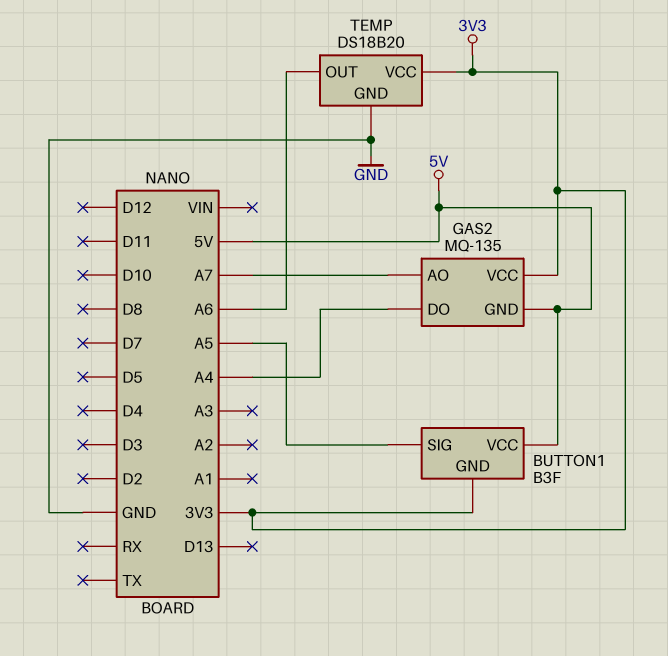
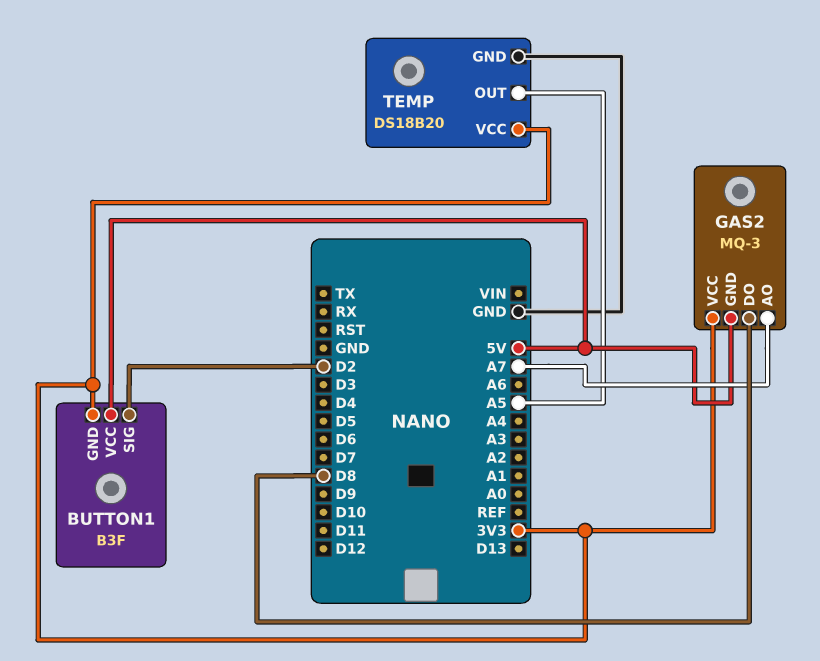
BUTTON1 pin SIG: A5 -> D2
GAS2: MQ-135 -> MQ-3
GAS2 pin DO: A4 -> D8
TEMP pin OUT: A6 -> A5

